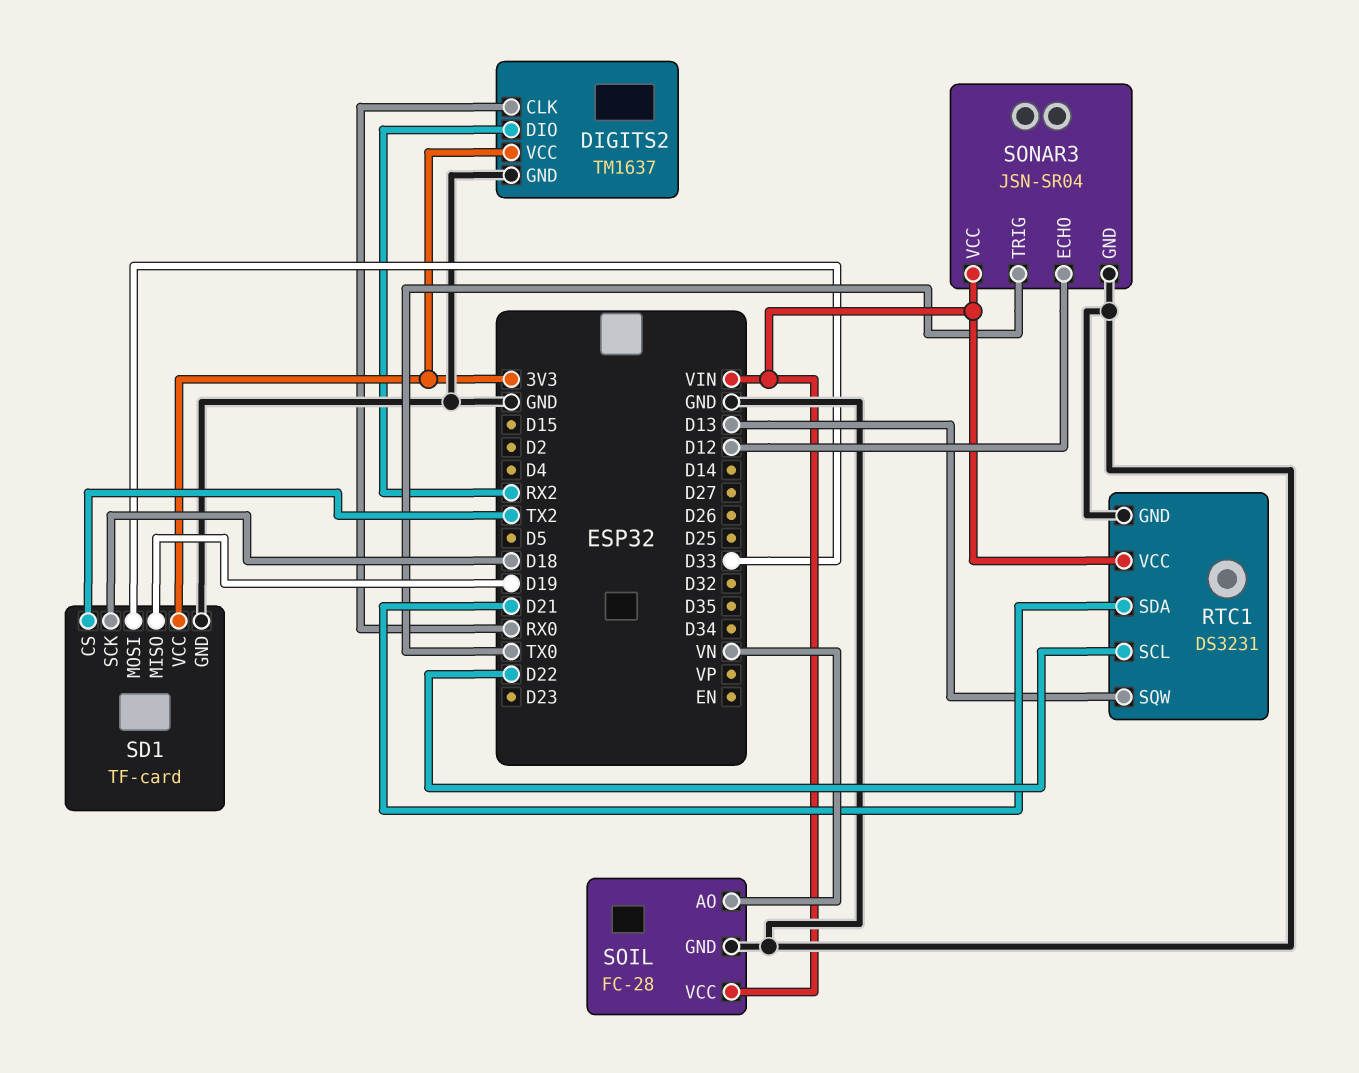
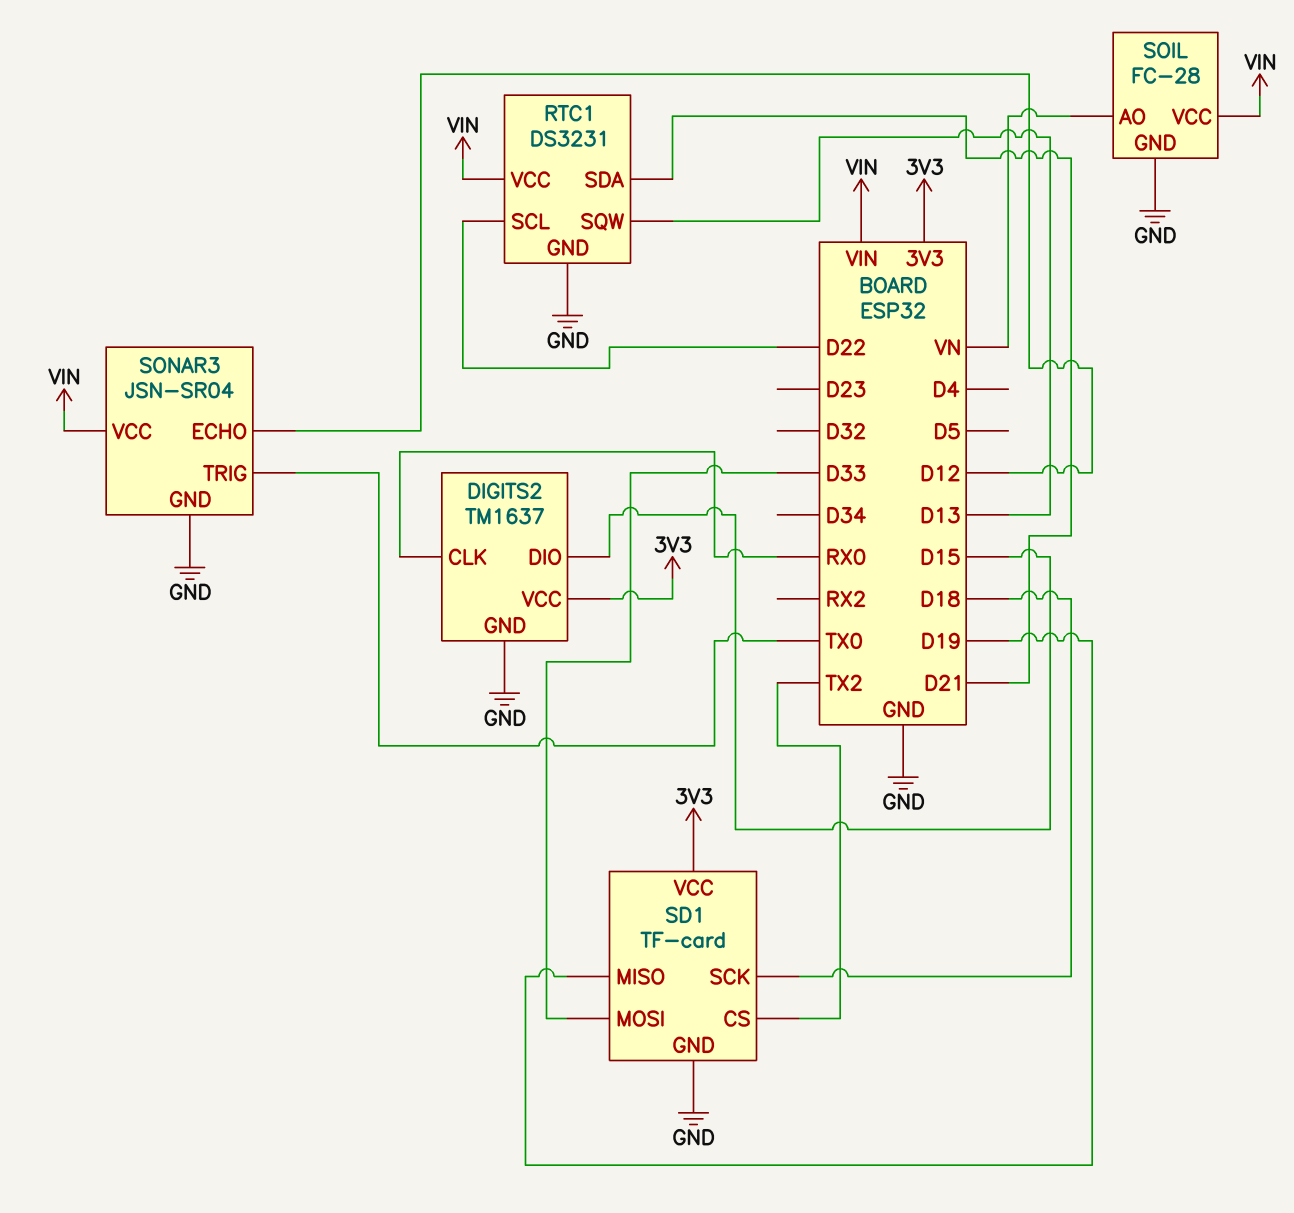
DIGITS2 pin DIO: RX2 -> D15

